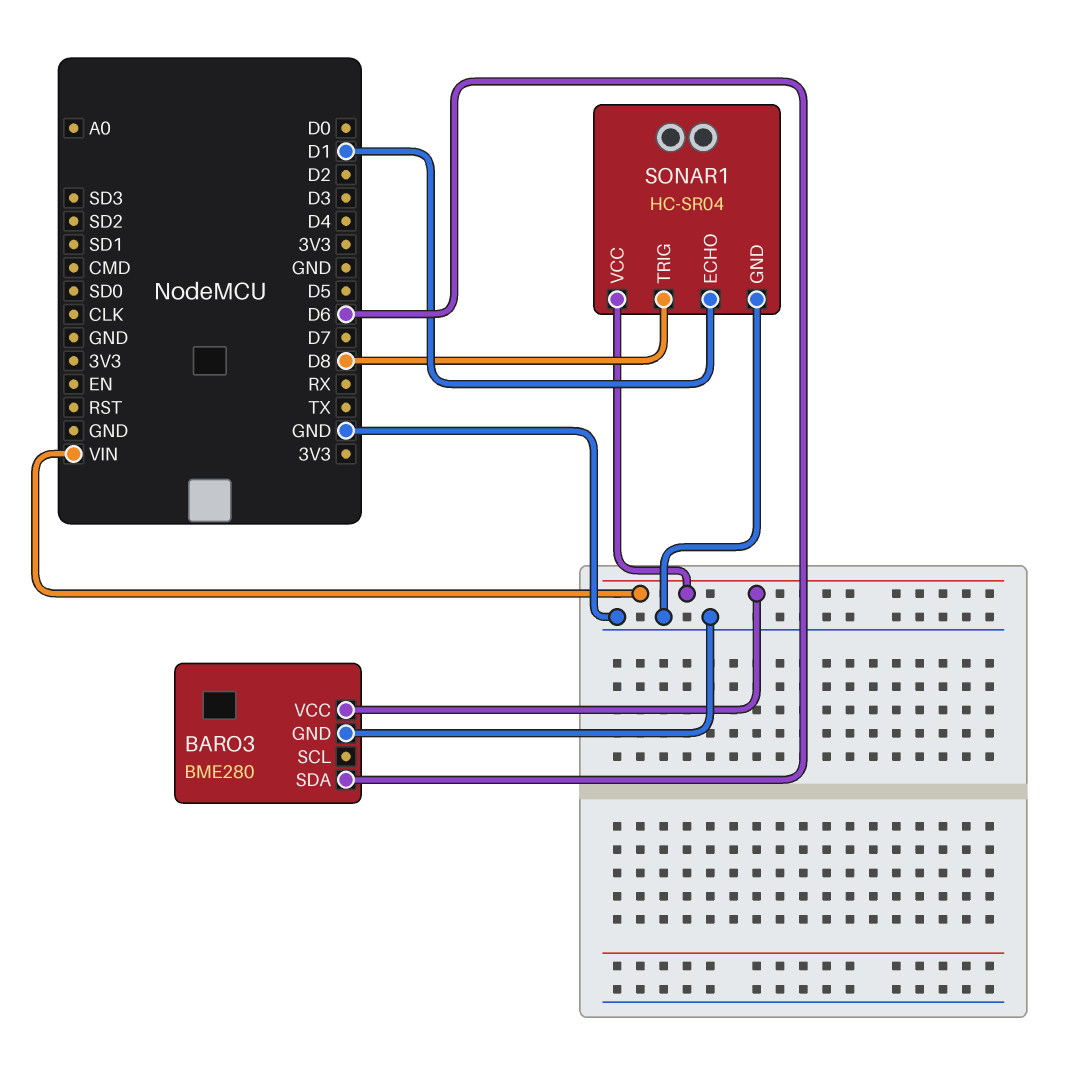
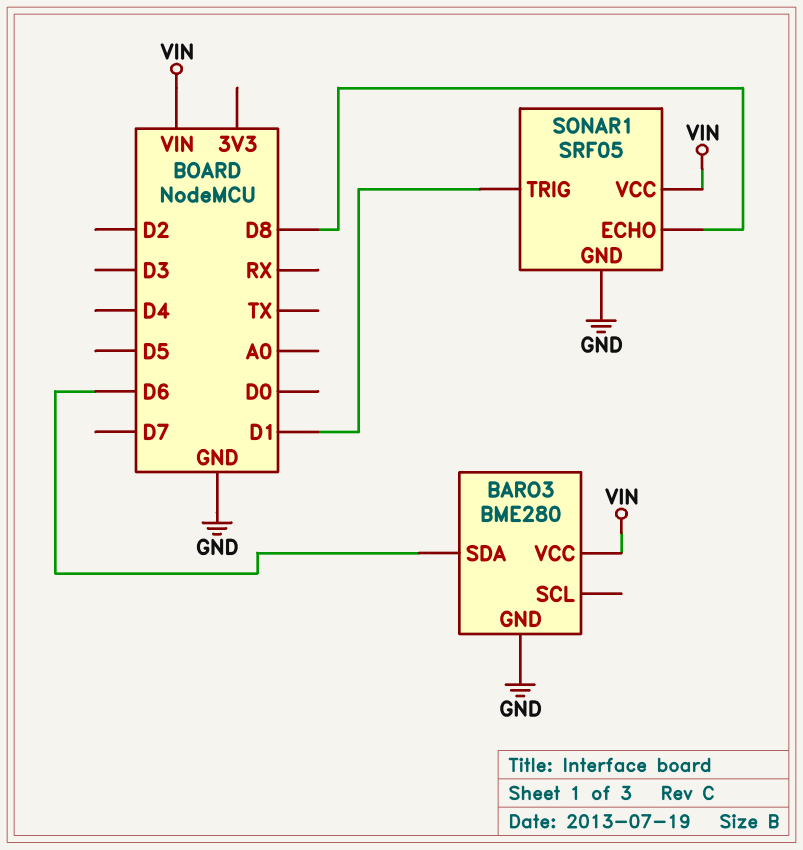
SONAR1: HC-SR04 -> SRF05
SONAR1 pin ECHO: D1 -> D8
SONAR1 pin TRIG: D8 -> D1

